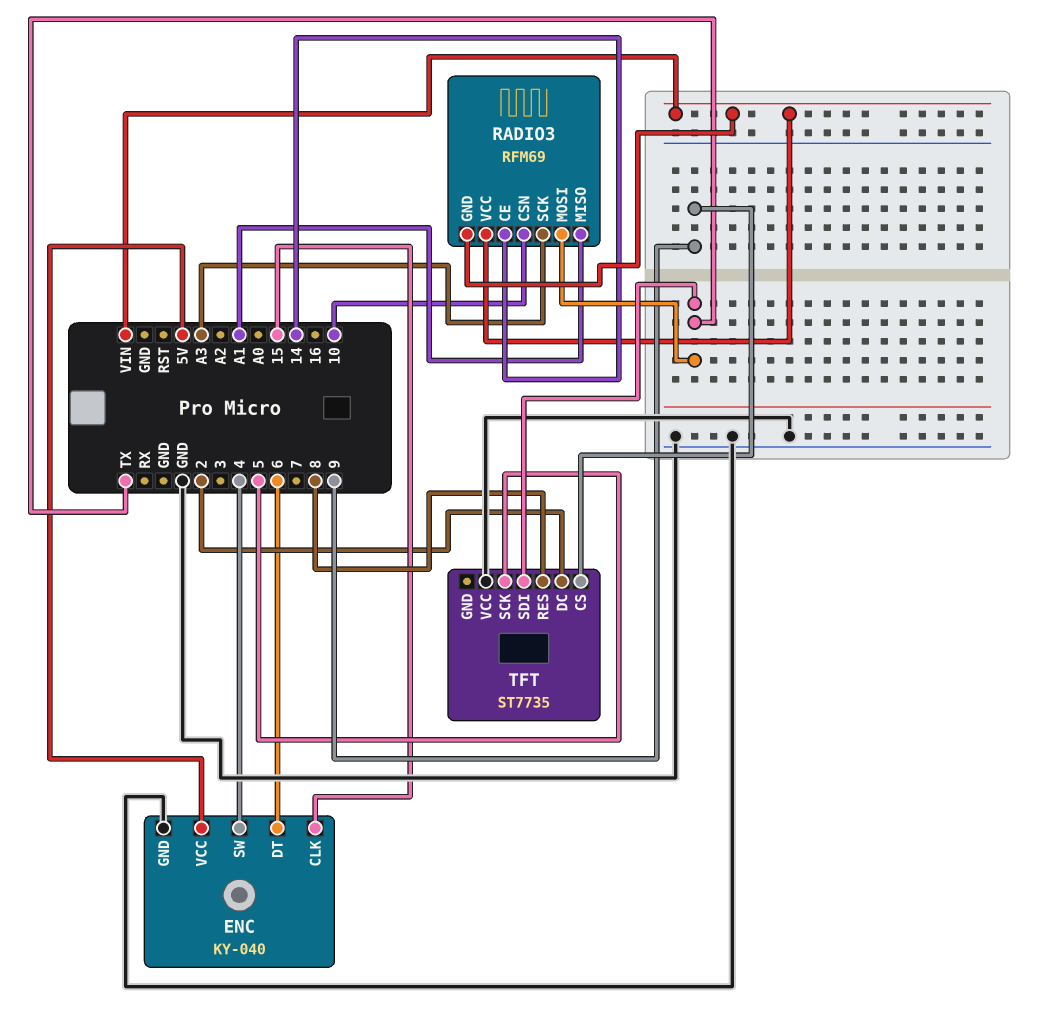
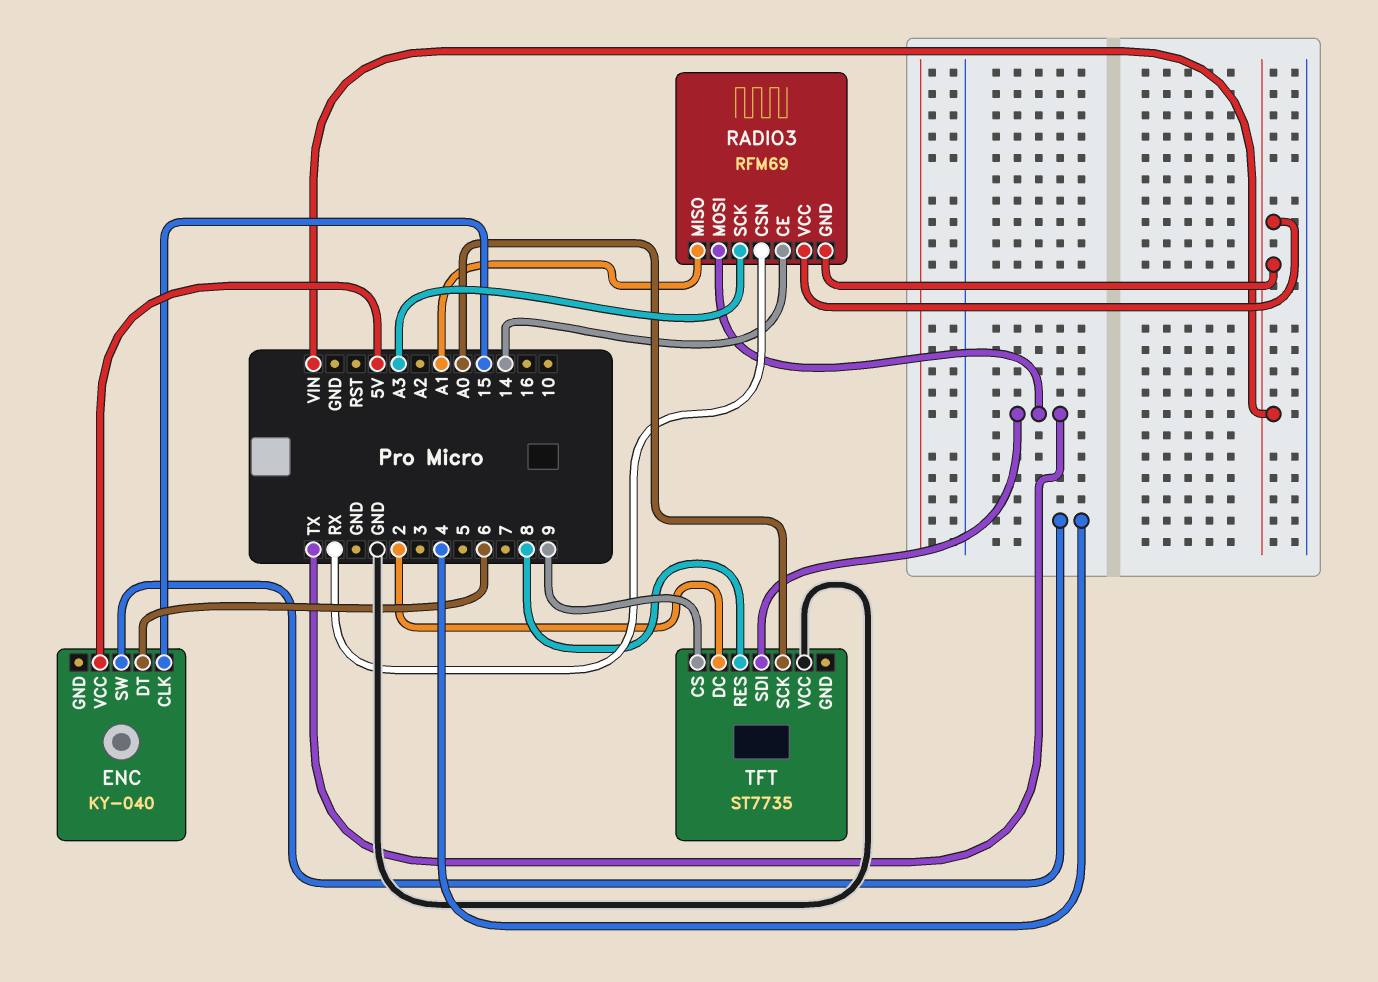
ENC pin GND: GND -> none
RADIO3 pin CSN: 10 -> RX
TFT pin SCK: 5 -> A0

